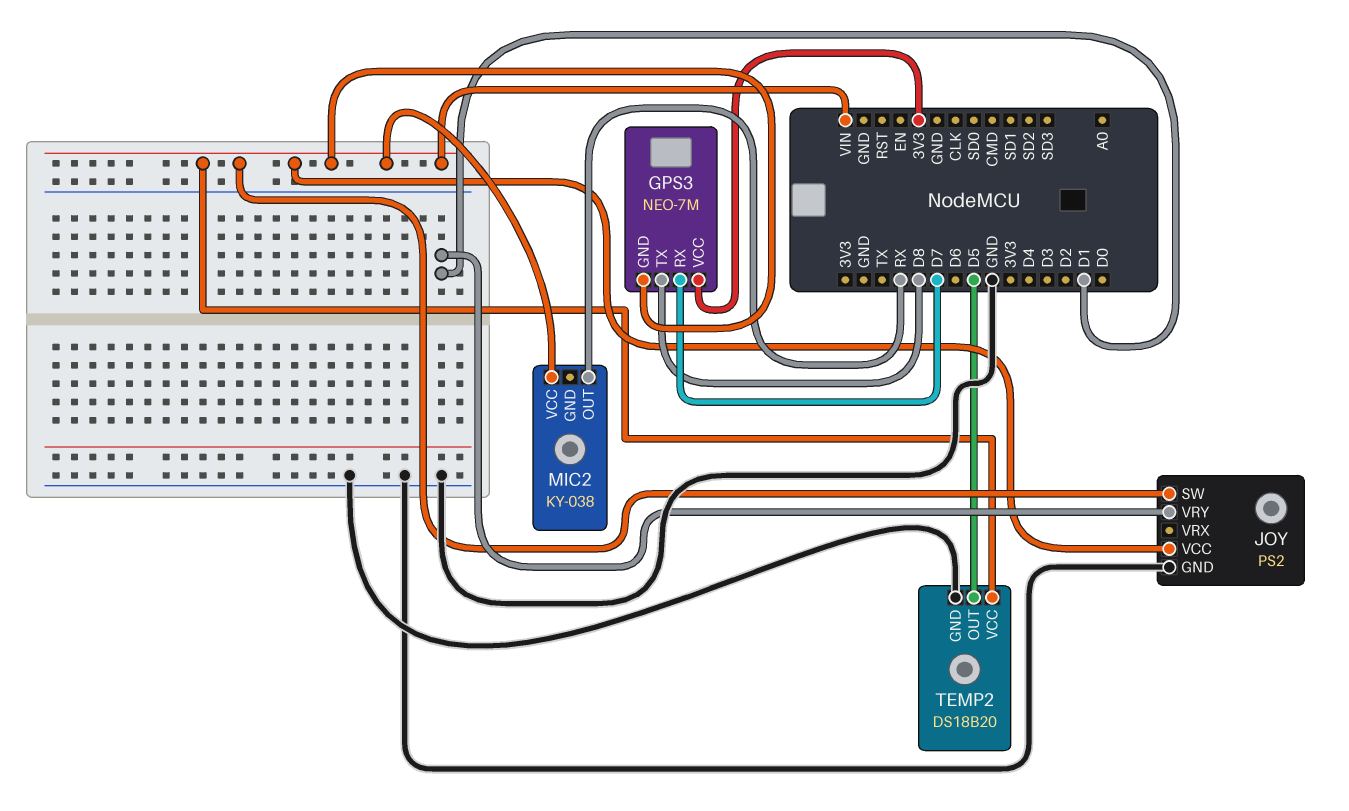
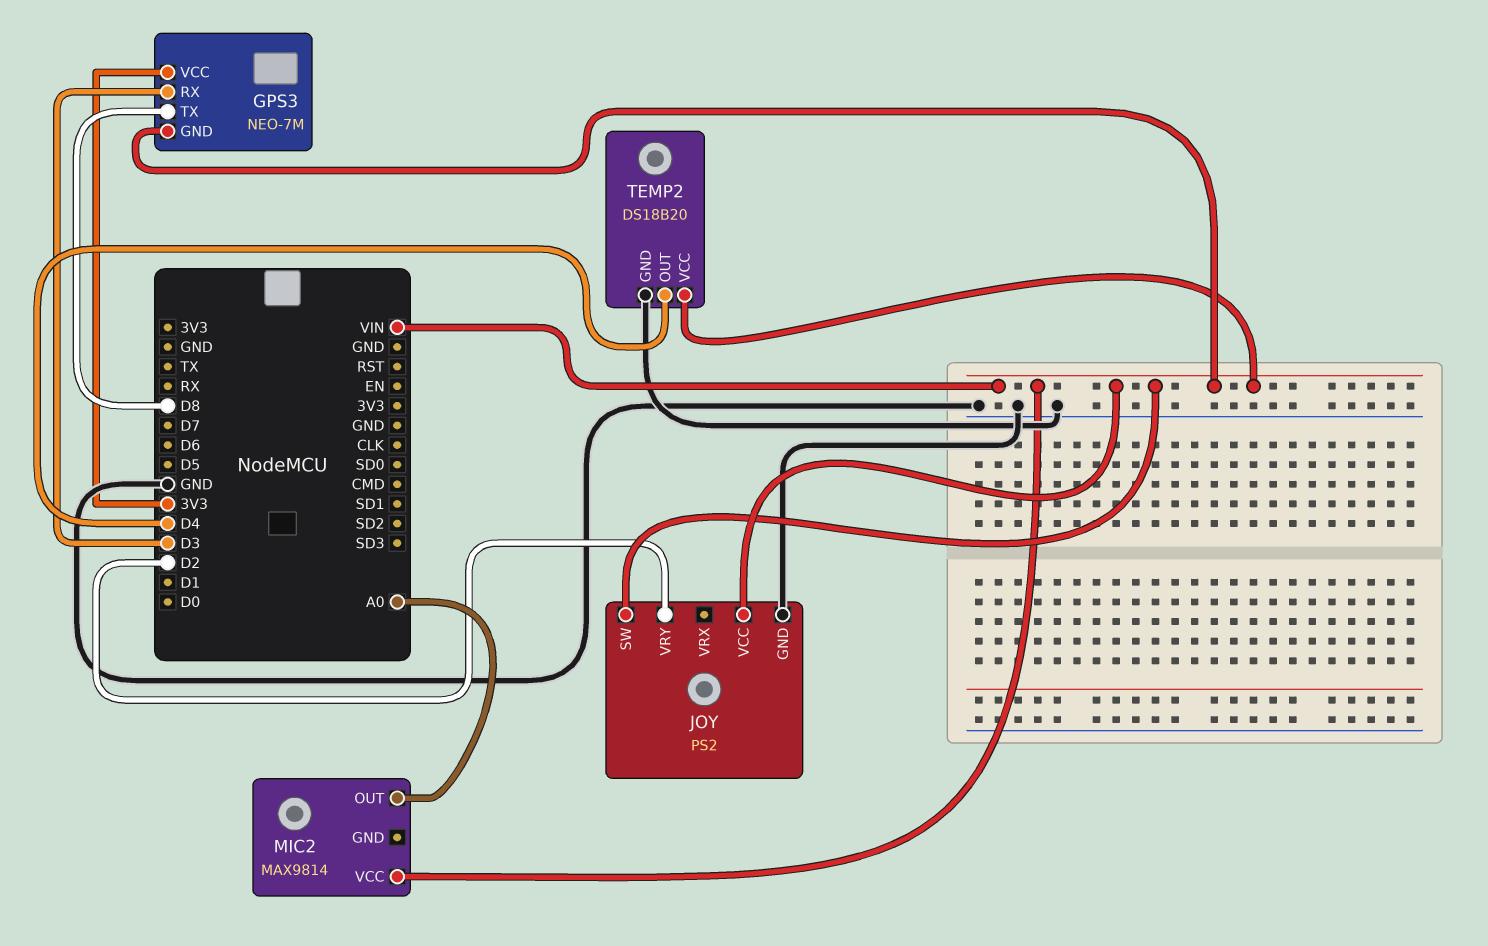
GPS3 pin RX: D7 -> D3
JOY pin VRY: D1 -> D2
MIC2: KY-038 -> MAX9814
MIC2 pin OUT: RX -> A0
TEMP2 pin OUT: D5 -> D4

